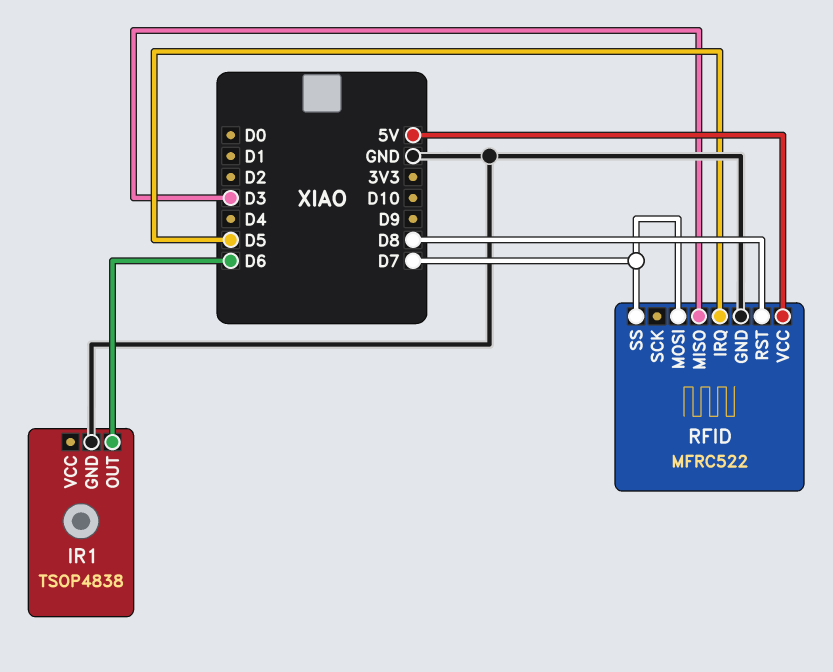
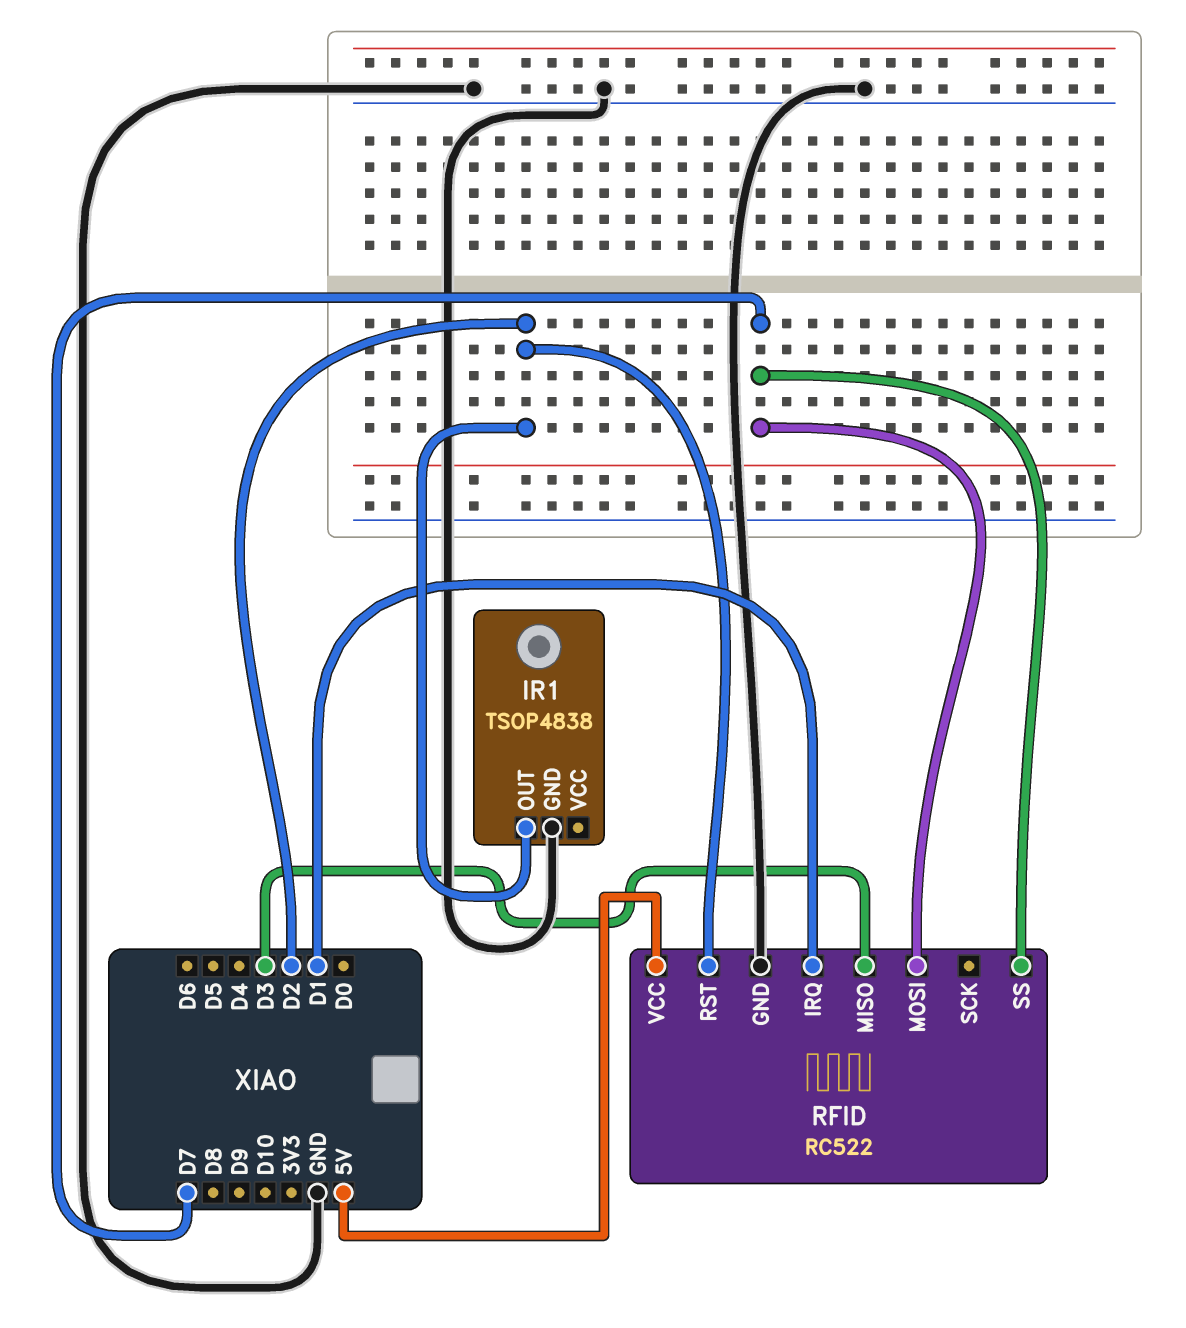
IR1 pin OUT: D6 -> D2
RFID: MFRC522 -> RC522
RFID pin IRQ: D5 -> D1
RFID pin RST: D8 -> D2

